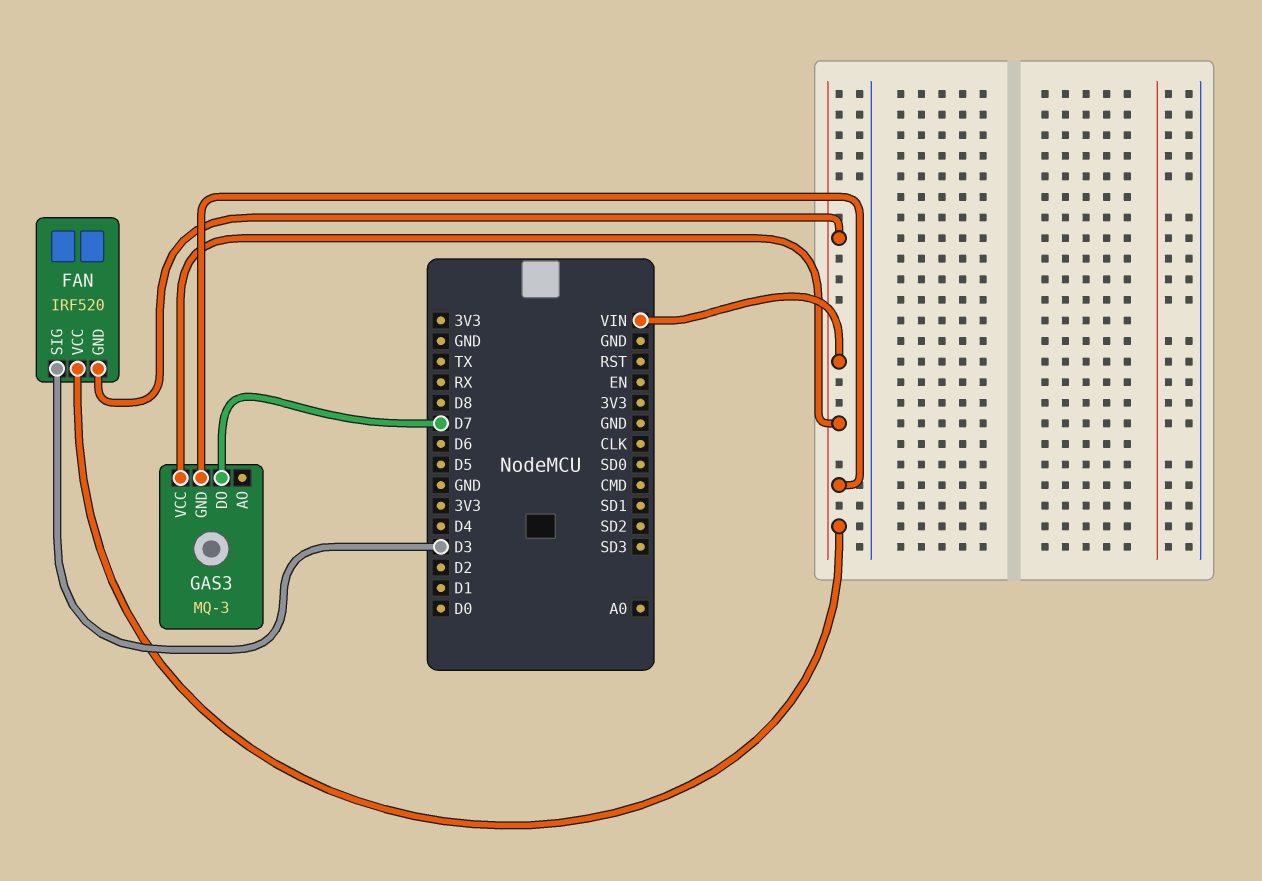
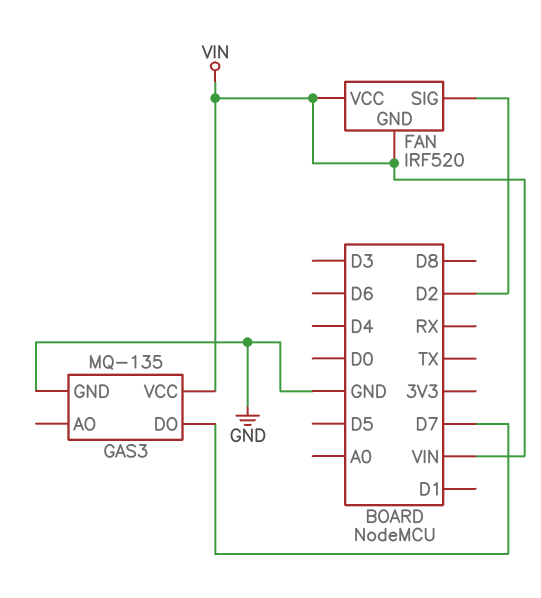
FAN pin SIG: D3 -> D2
GAS3: MQ-3 -> MQ-135
GAS3 pin GND: VIN -> GND

